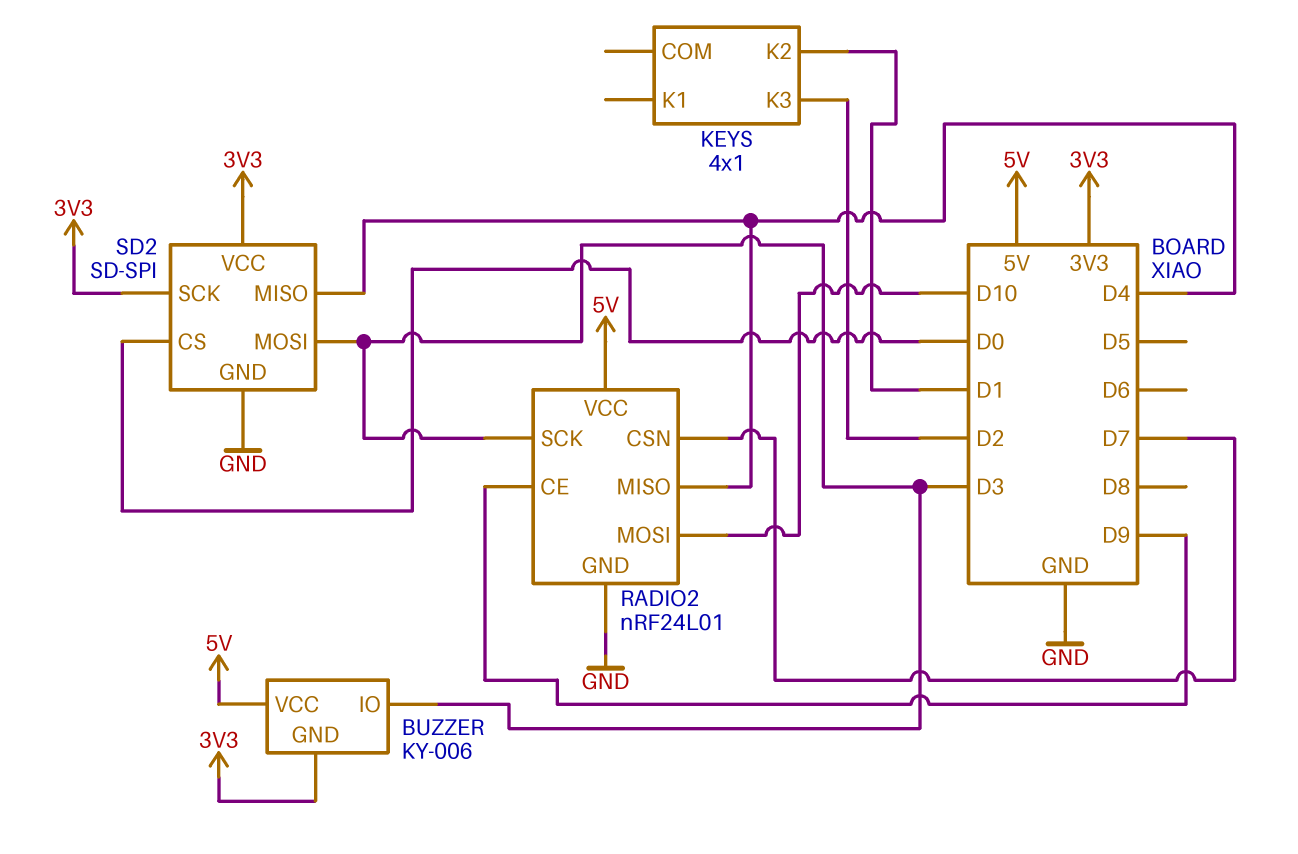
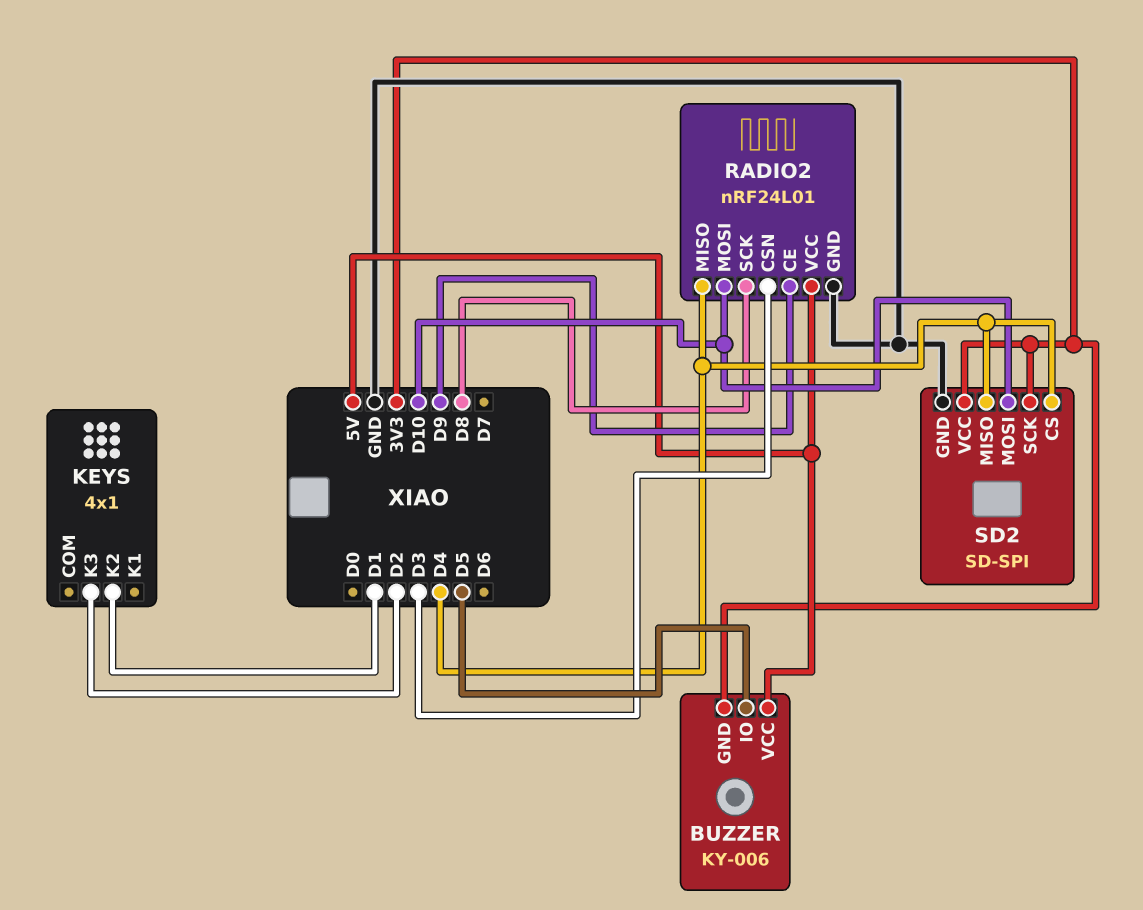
BUZZER pin IO: D3 -> D5
RADIO2 pin CSN: D7 -> D3
RADIO2 pin SCK: D3 -> D8
SD2 pin CS: D0 -> D4
SD2 pin MOSI: D3 -> D10

